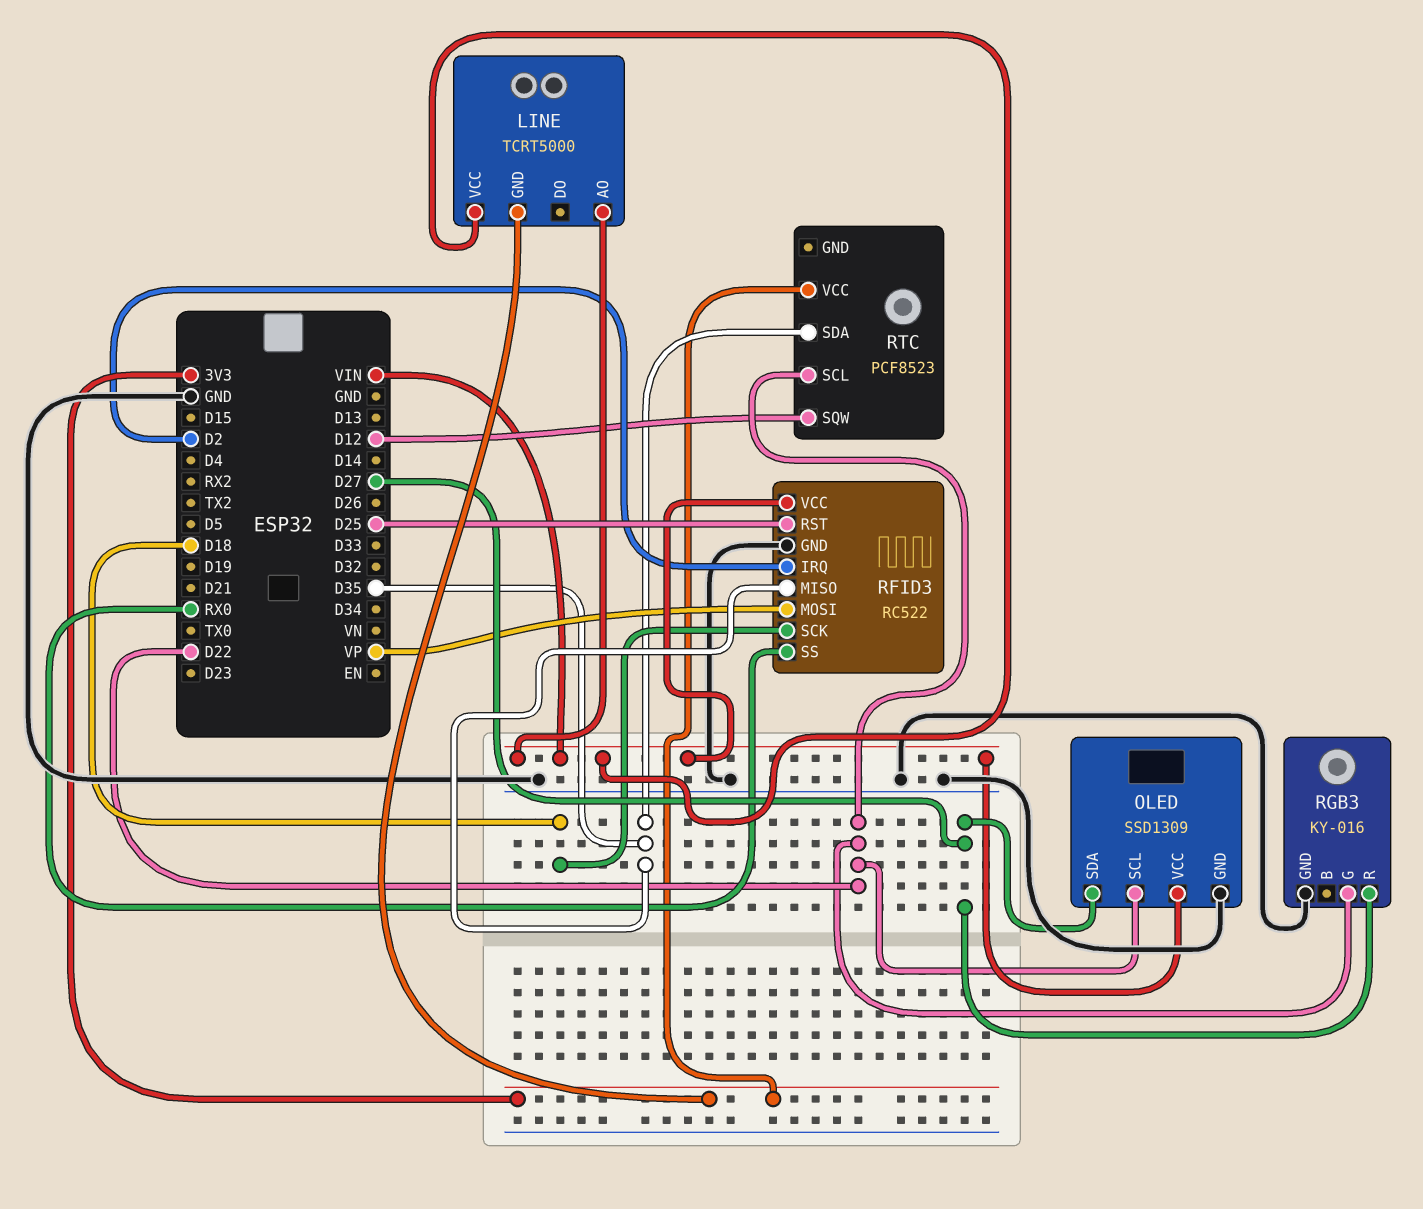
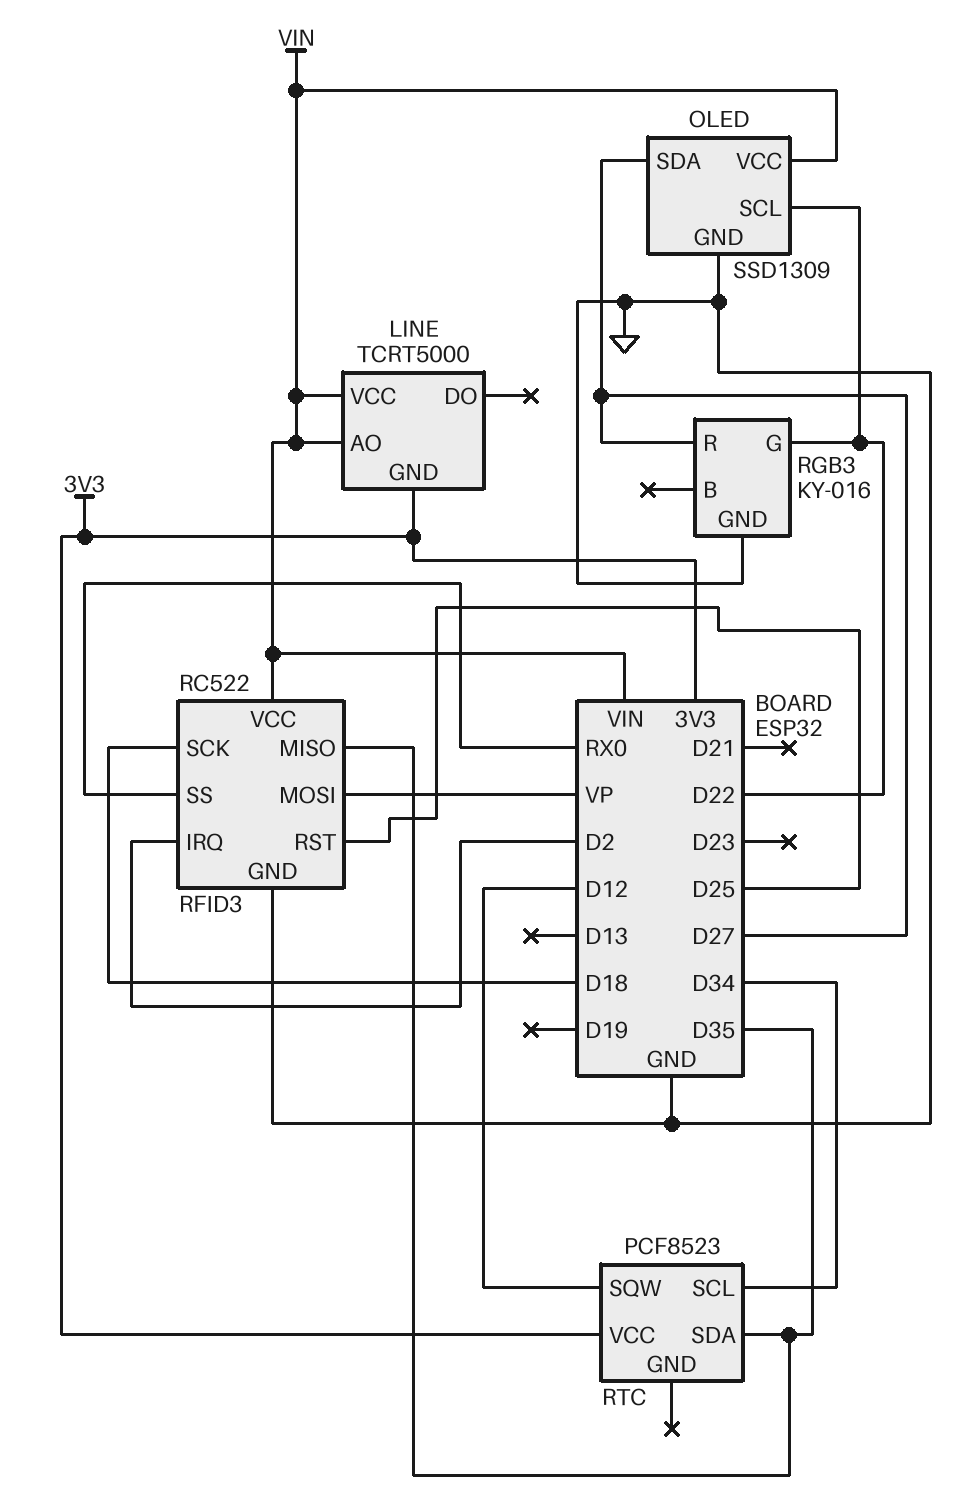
RTC pin SCL: D22 -> D34

